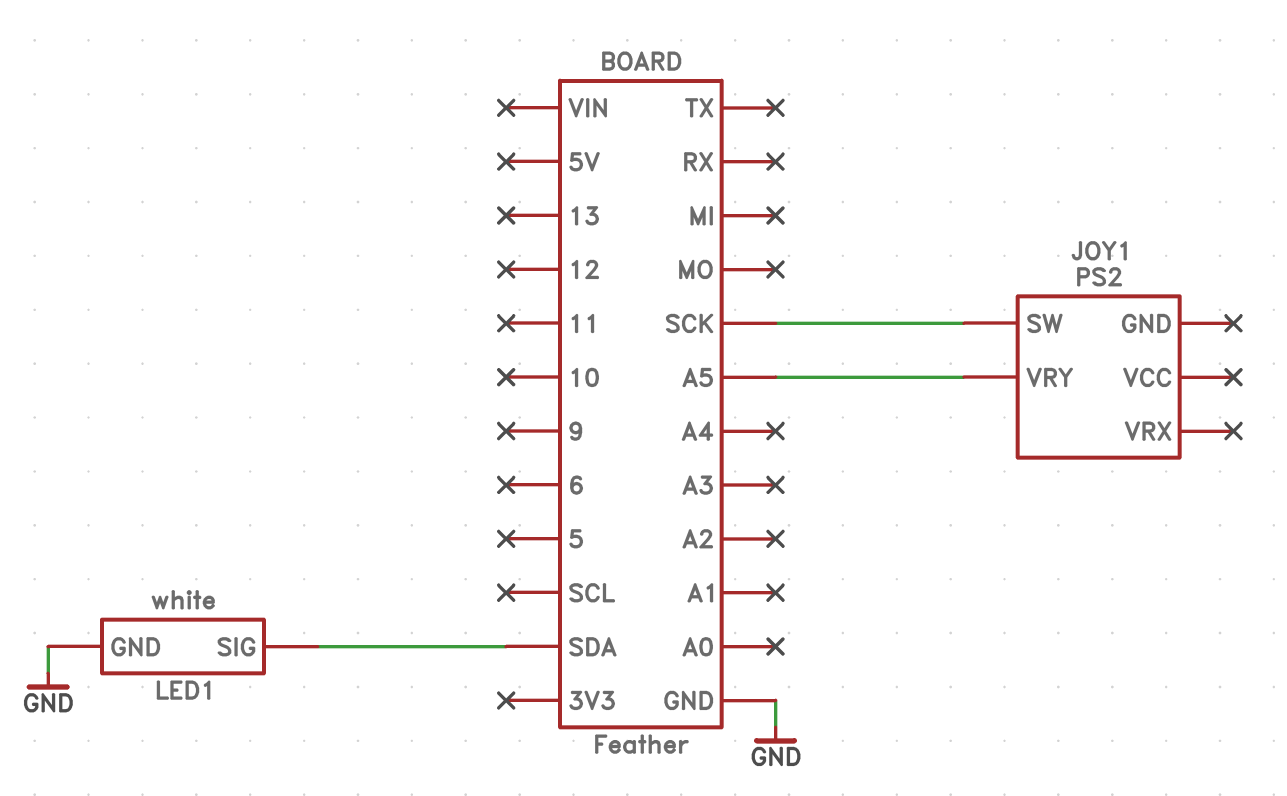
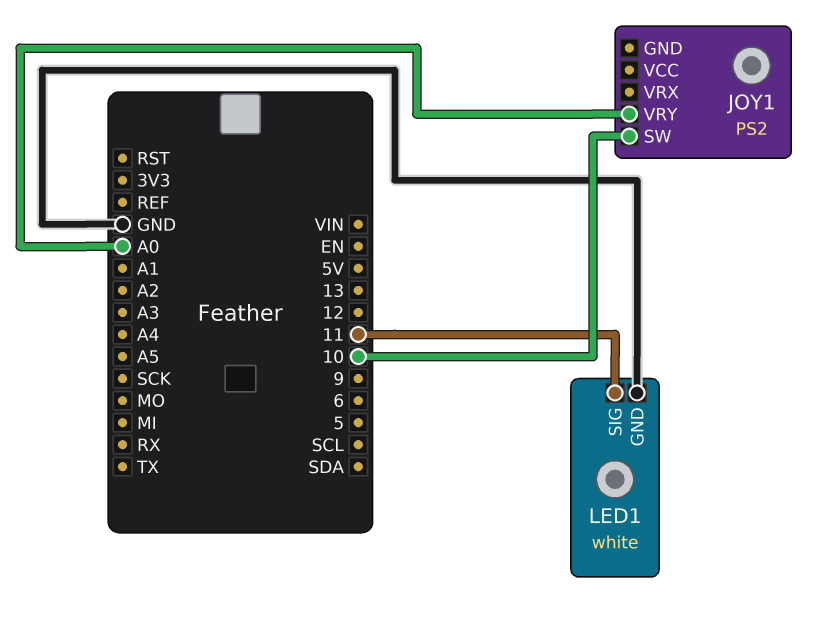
JOY1 pin SW: SCK -> 10
JOY1 pin VRY: A5 -> A0
LED1 pin SIG: SDA -> 11

